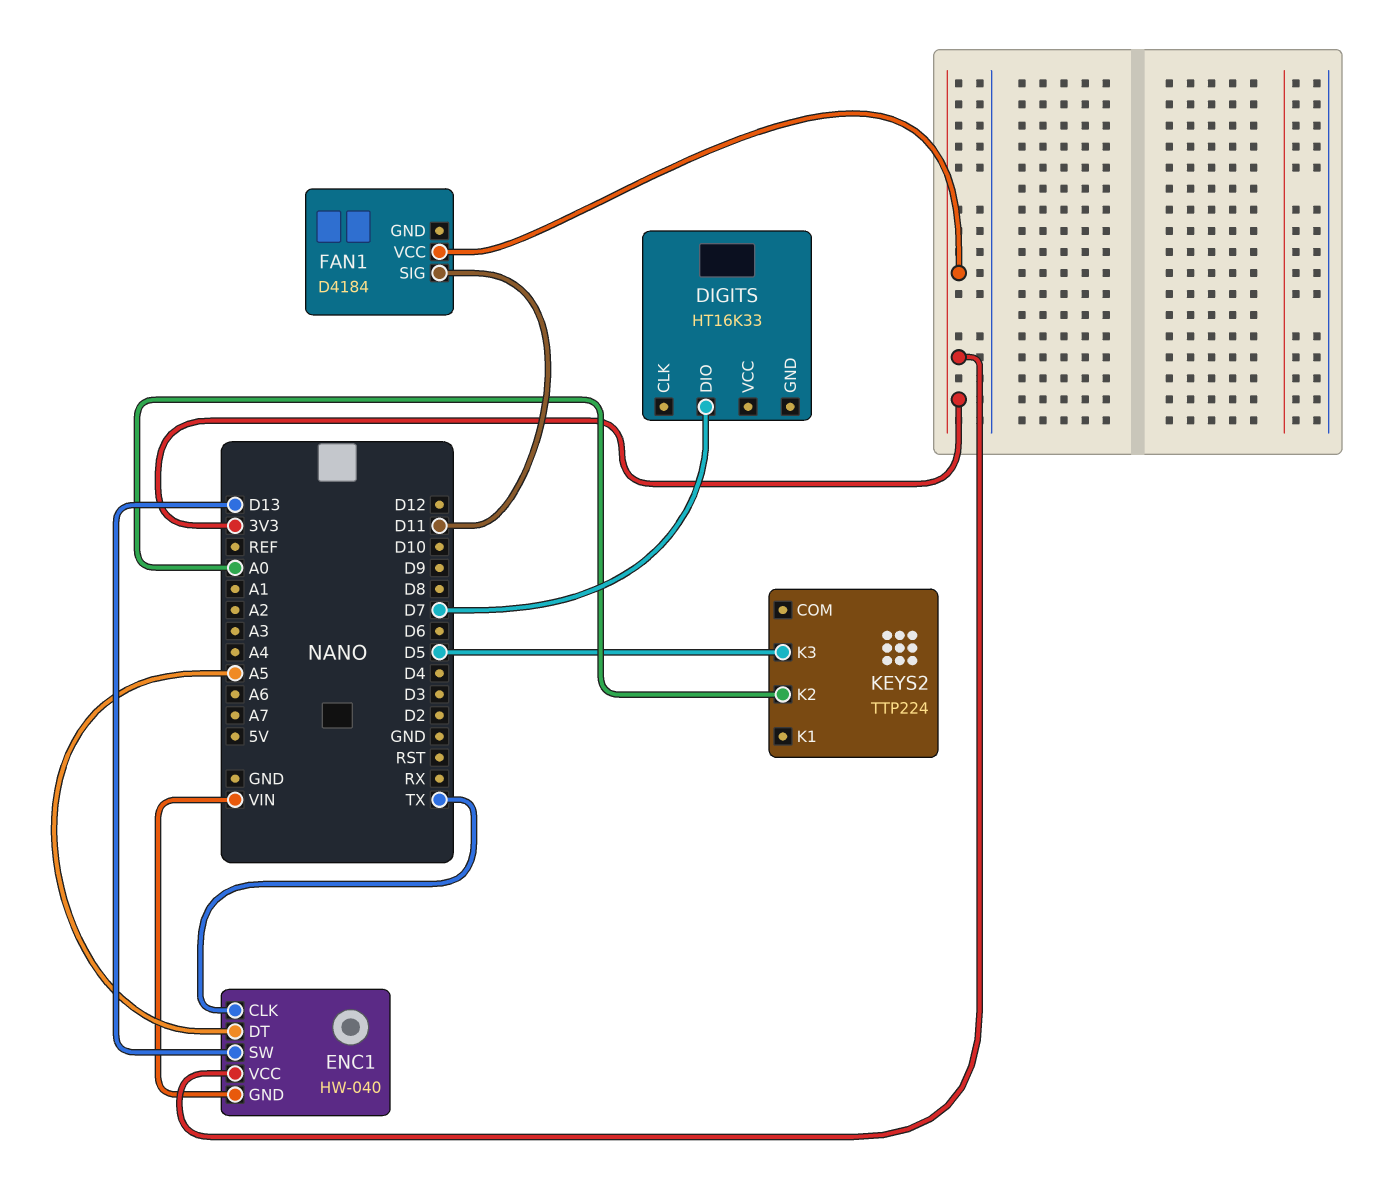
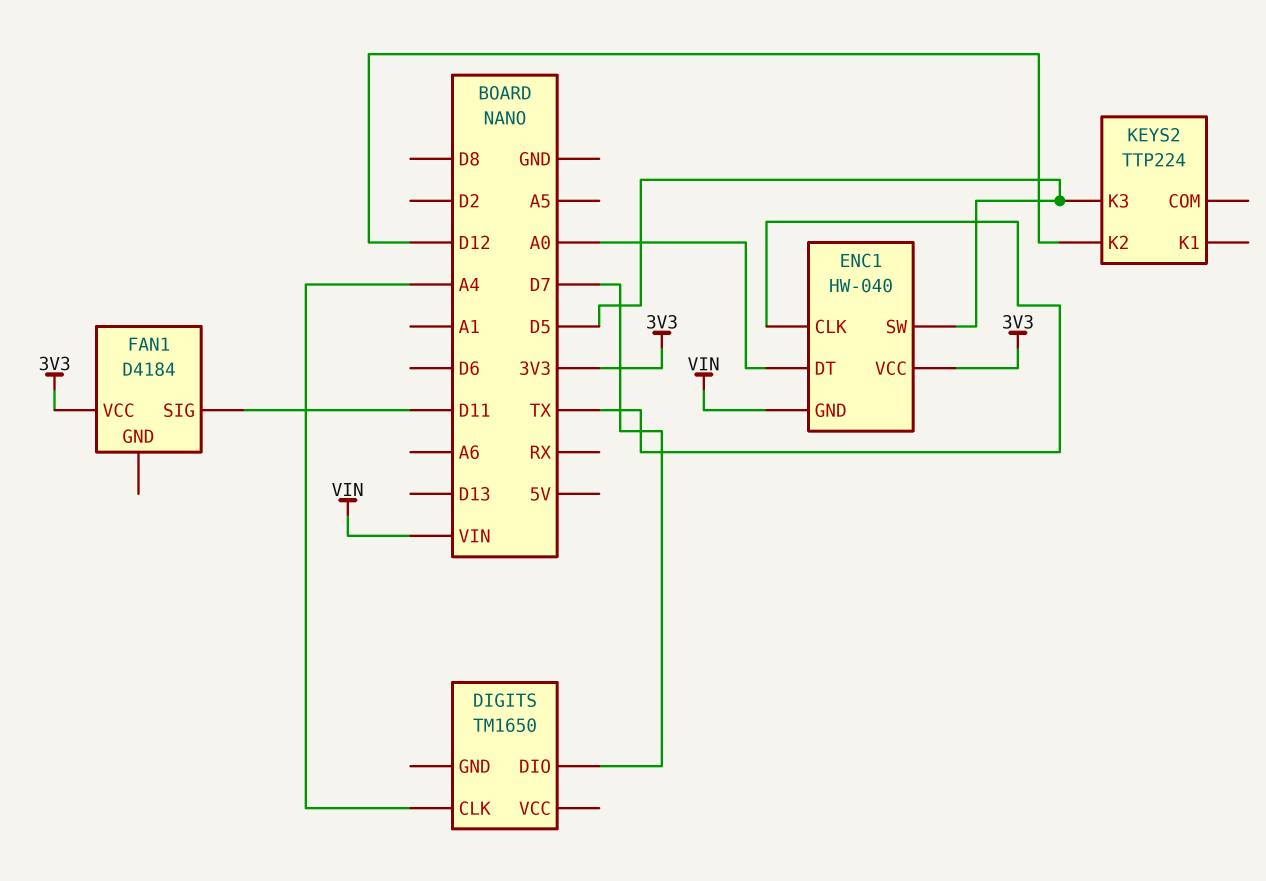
DIGITS: HT16K33 -> TM1650
DIGITS pin CLK: none -> A4
ENC1 pin DT: A5 -> A0
ENC1 pin SW: D13 -> D5
KEYS2 pin K2: A0 -> D12

